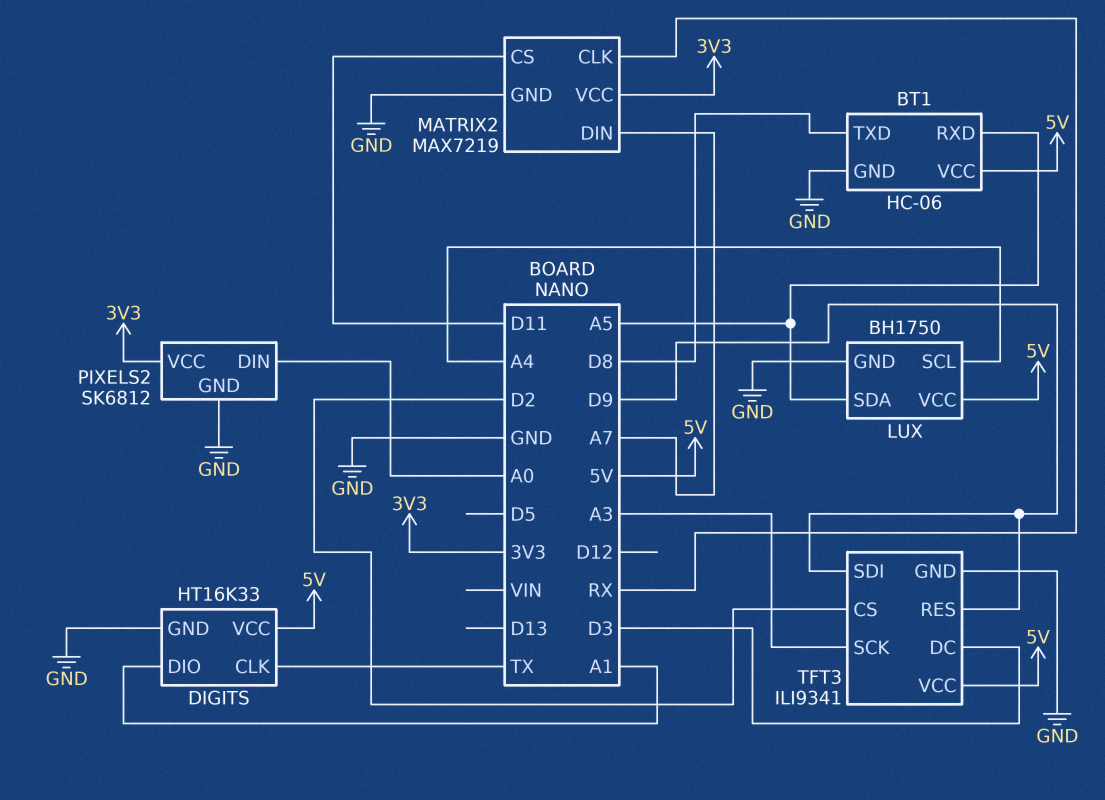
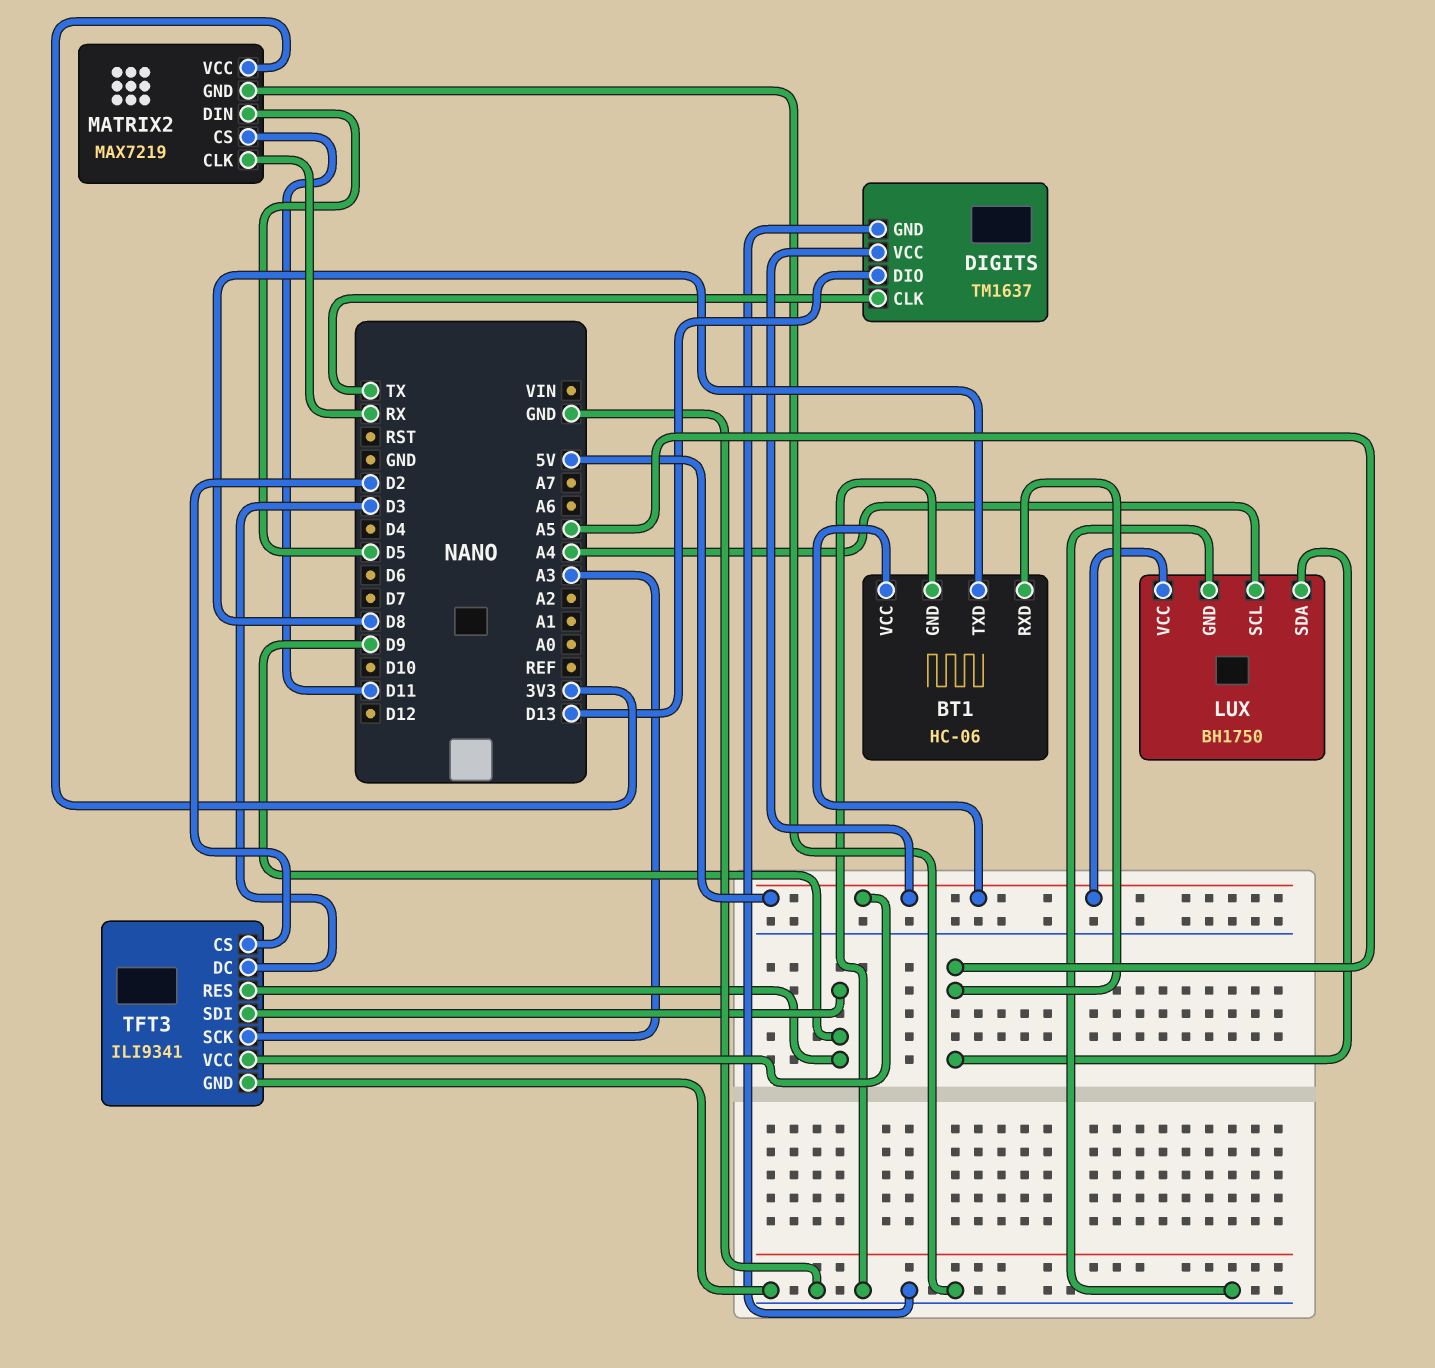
DIGITS: HT16K33 -> TM1637
DIGITS pin DIO: A1 -> D13
MATRIX2 pin DIN: A7 -> D5
PIXELS2: SK6812 -> none
PIXELS2 pin DIN: A0 -> none
PIXELS2 pin GND: GND -> none
PIXELS2 pin VCC: 3V3 -> none

